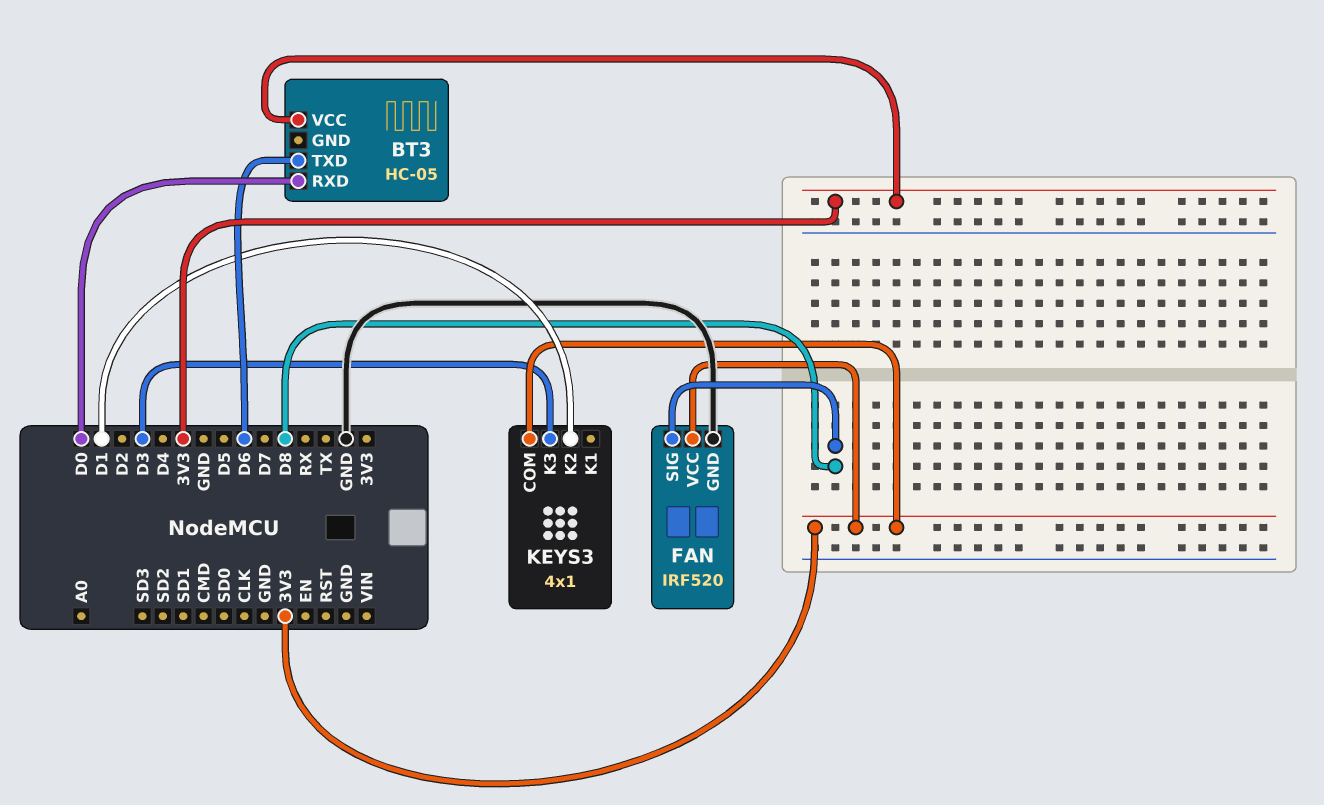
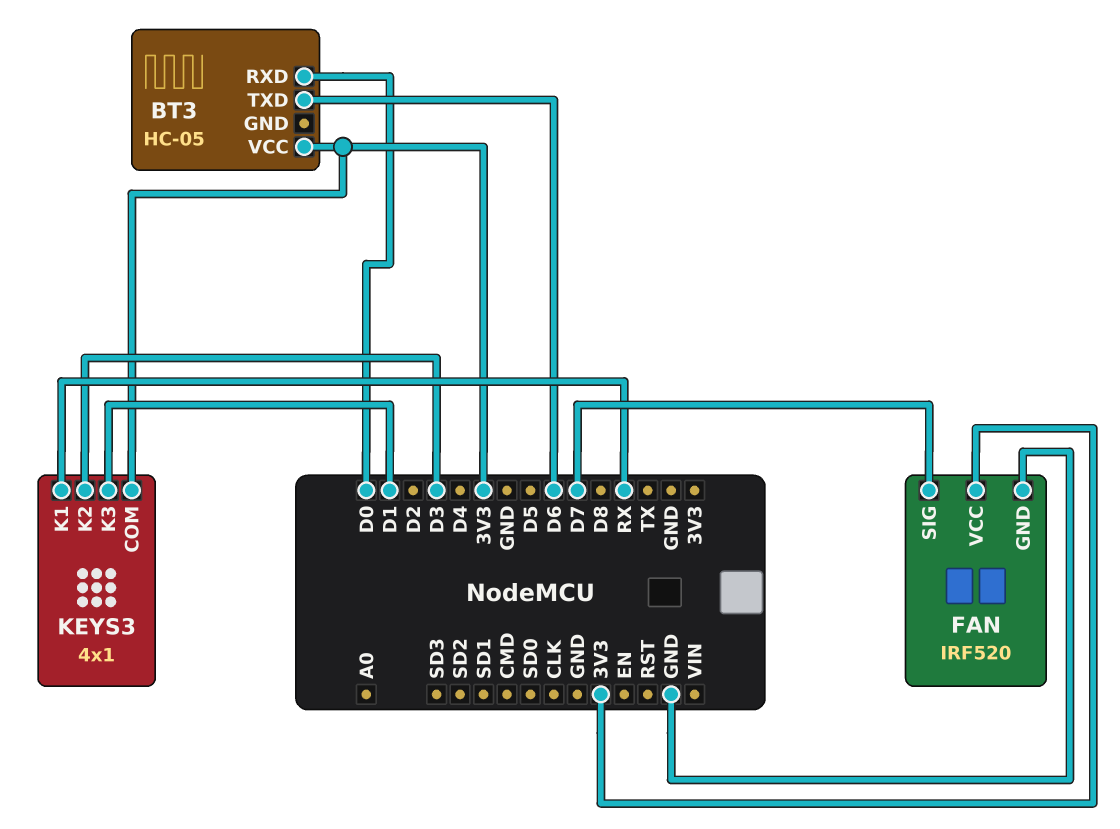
FAN pin SIG: D8 -> D7
KEYS3 pin K1: none -> RX
KEYS3 pin K2: D1 -> D3
KEYS3 pin K3: D3 -> D1

